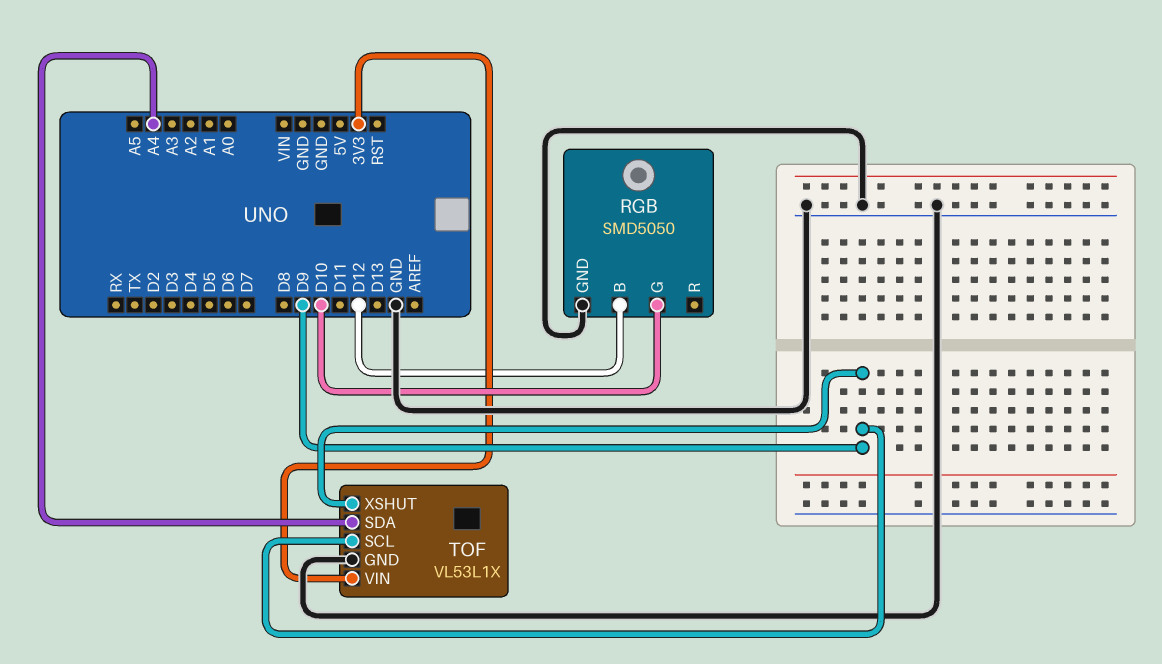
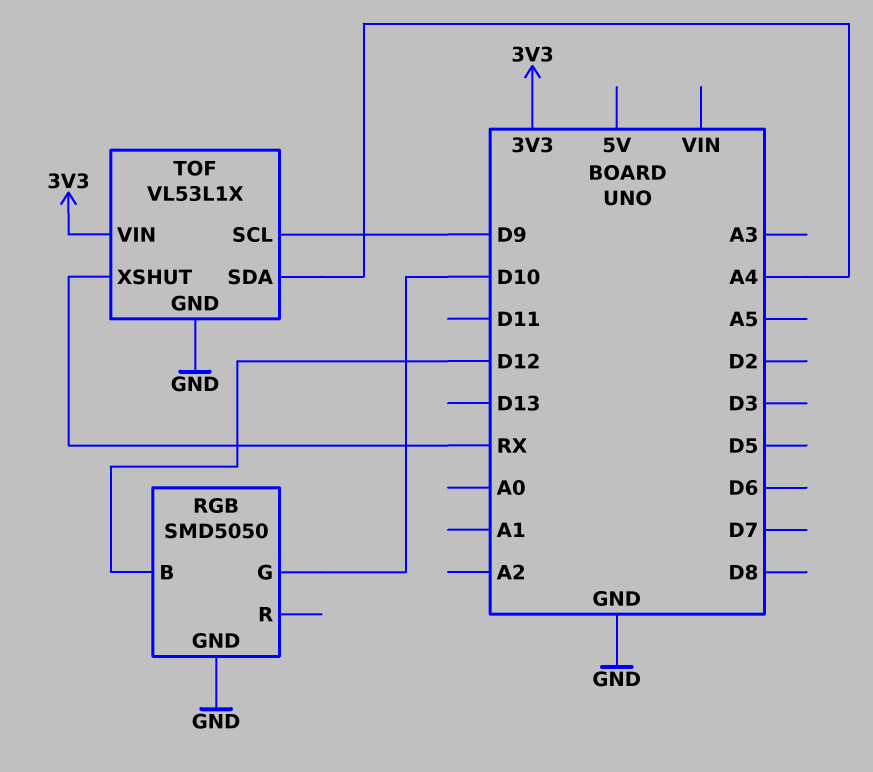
TOF pin XSHUT: D9 -> RX

